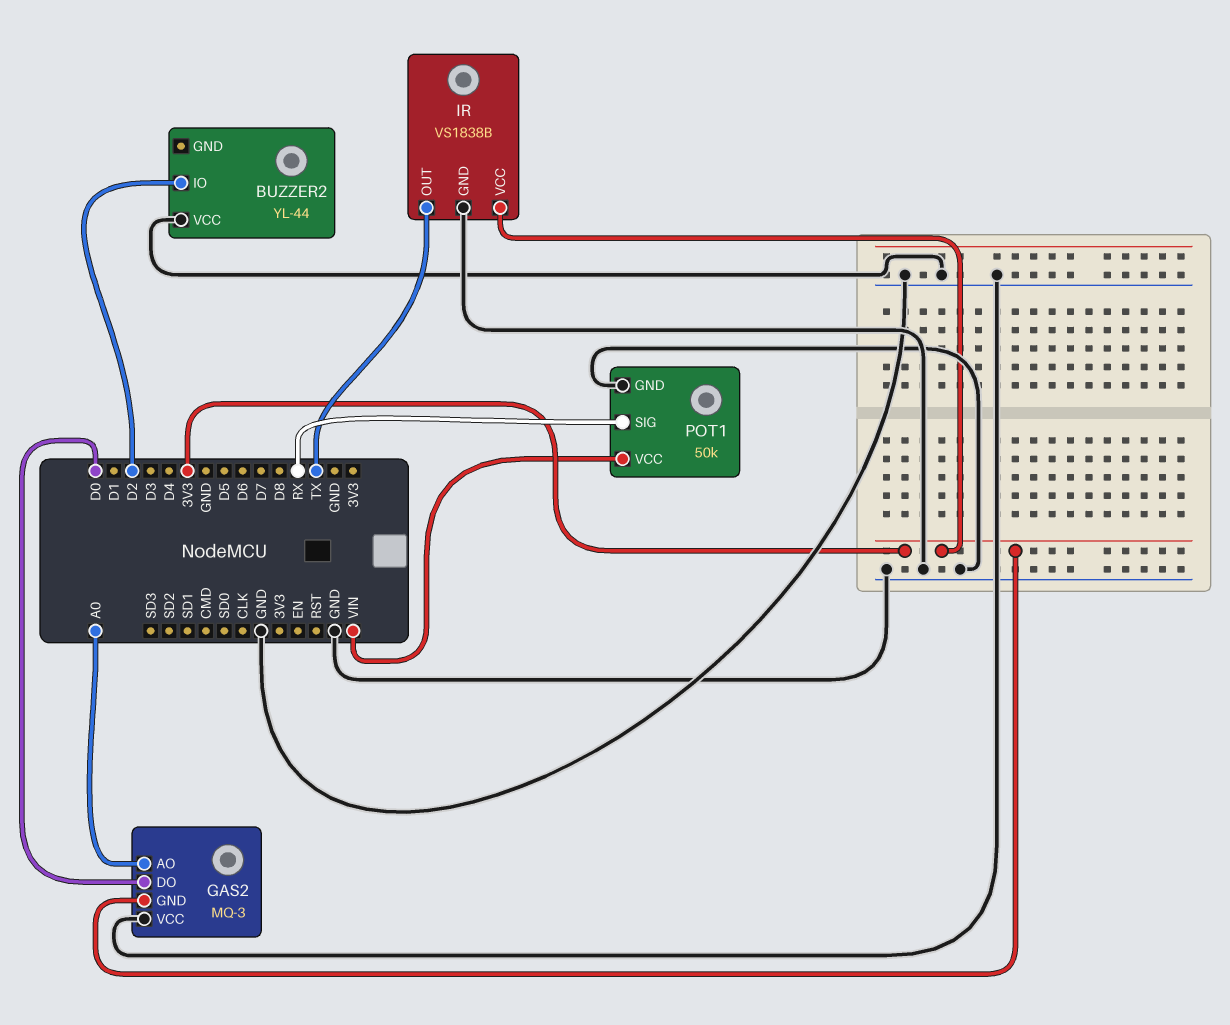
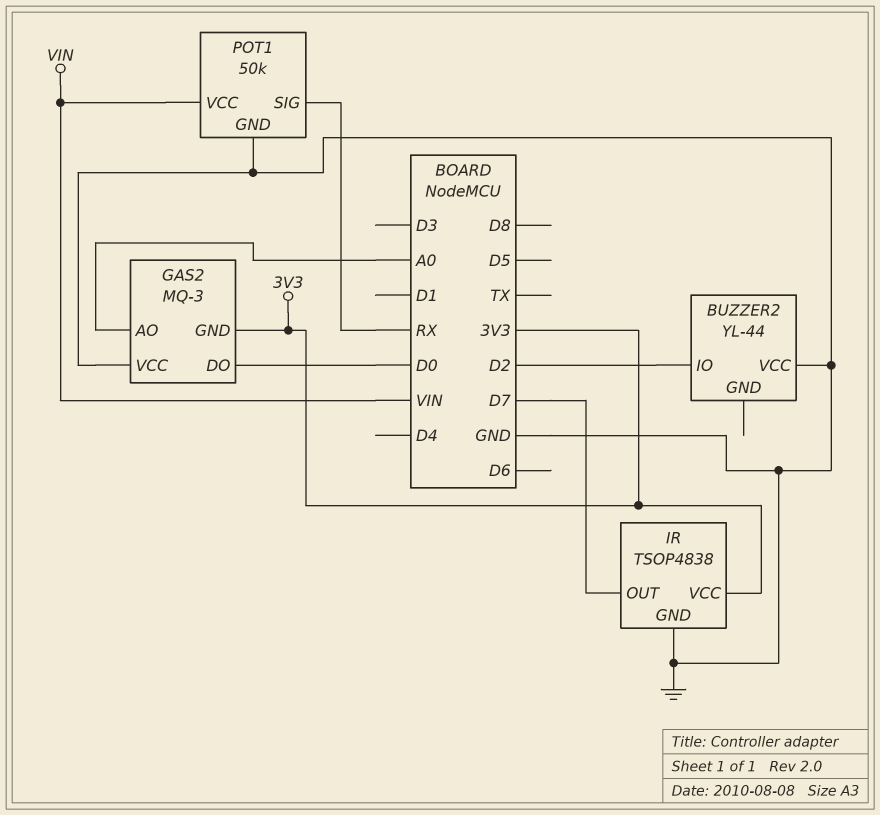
IR: VS1838B -> TSOP4838
IR pin OUT: TX -> D7

